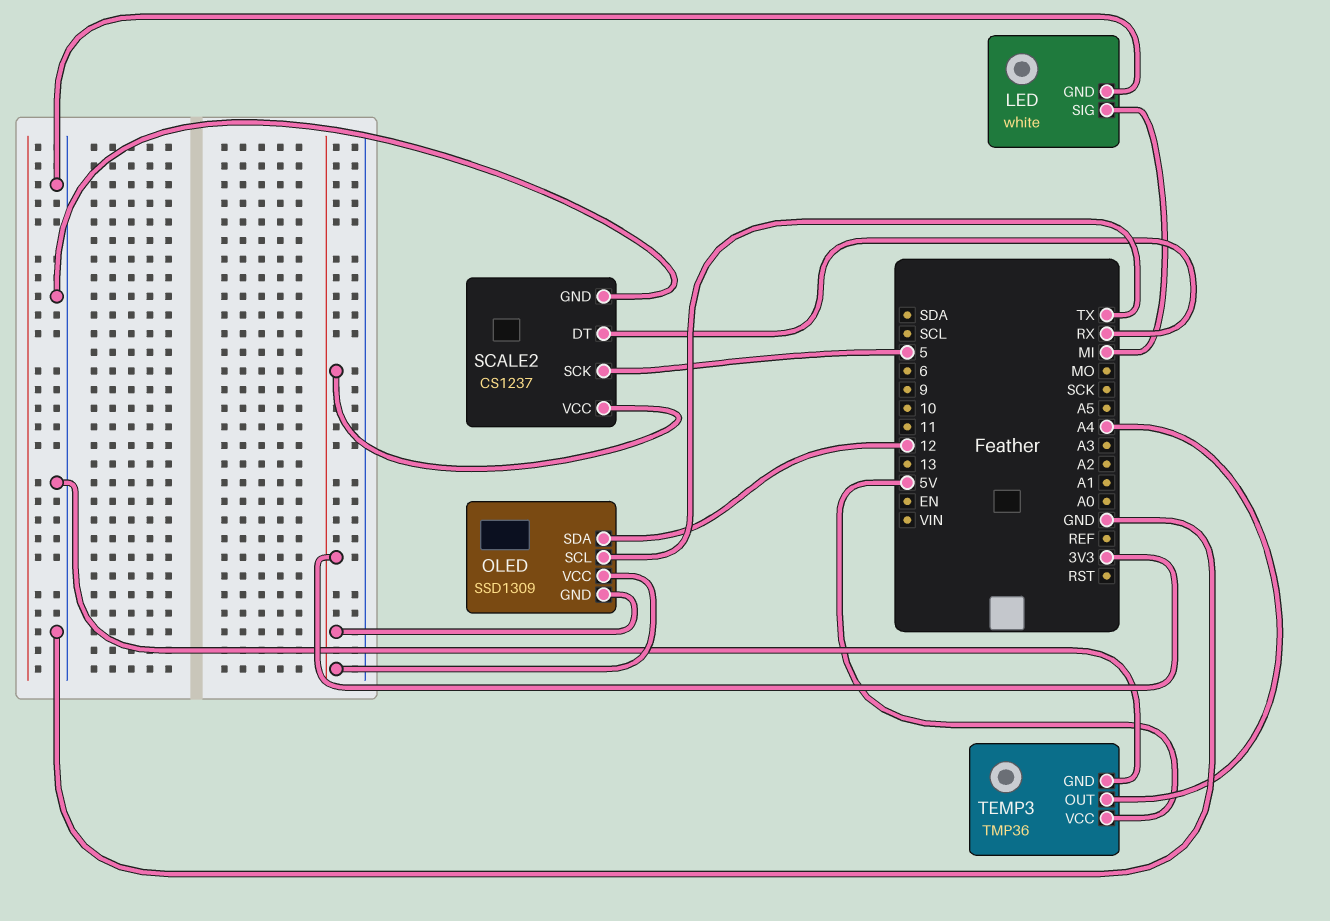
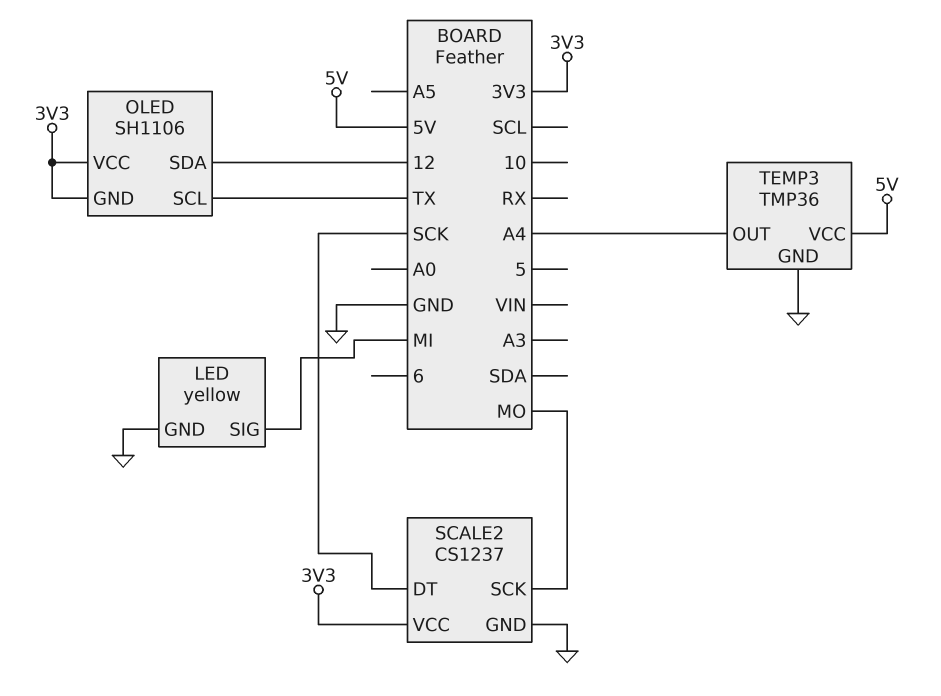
LED: white -> yellow
OLED: SSD1309 -> SH1106
SCALE2 pin DT: RX -> SCK
SCALE2 pin SCK: 5 -> MO

